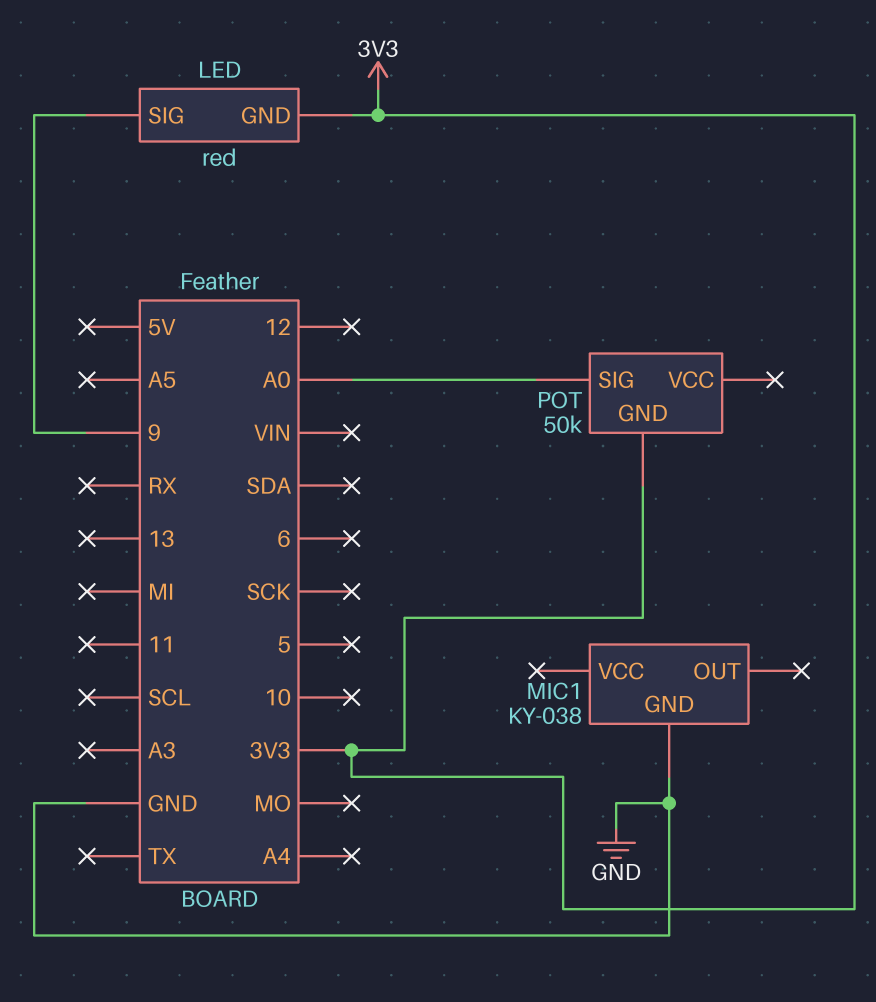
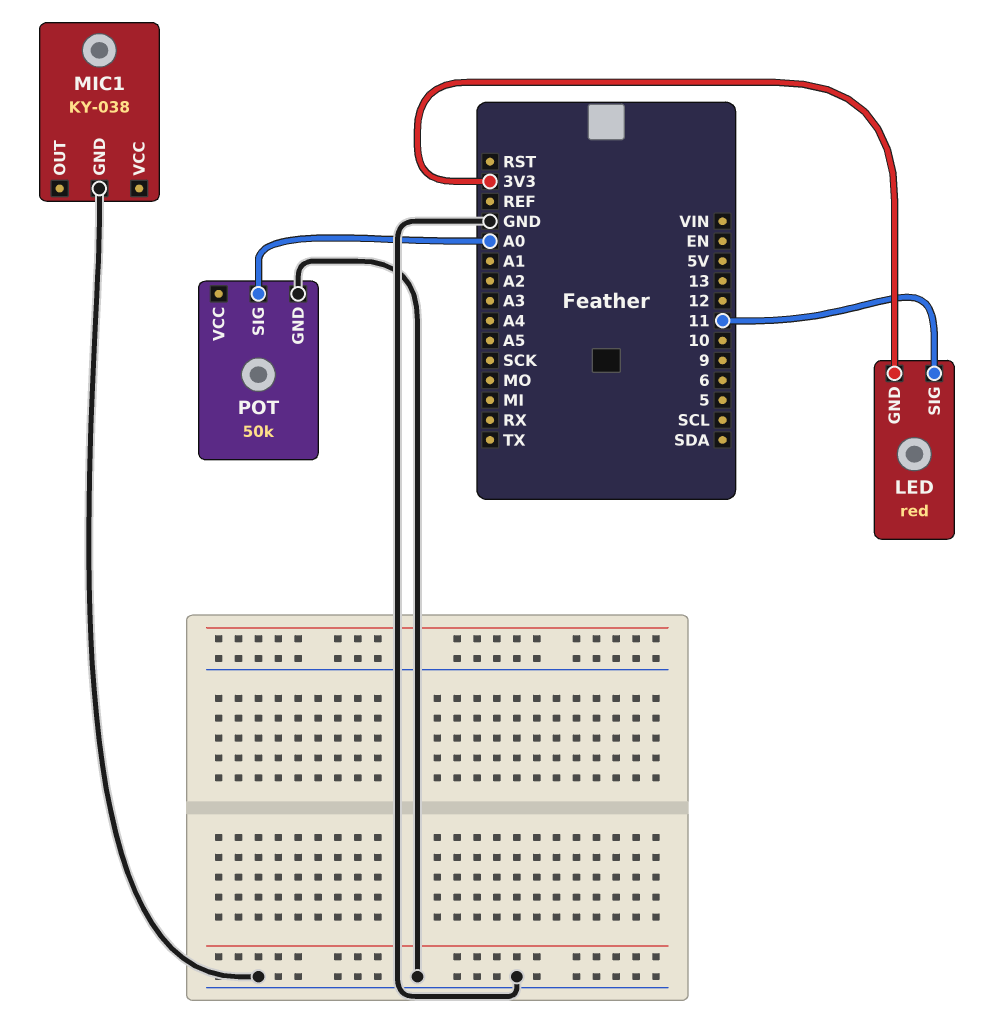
LED pin SIG: 9 -> 11
POT pin GND: 3V3 -> GND

